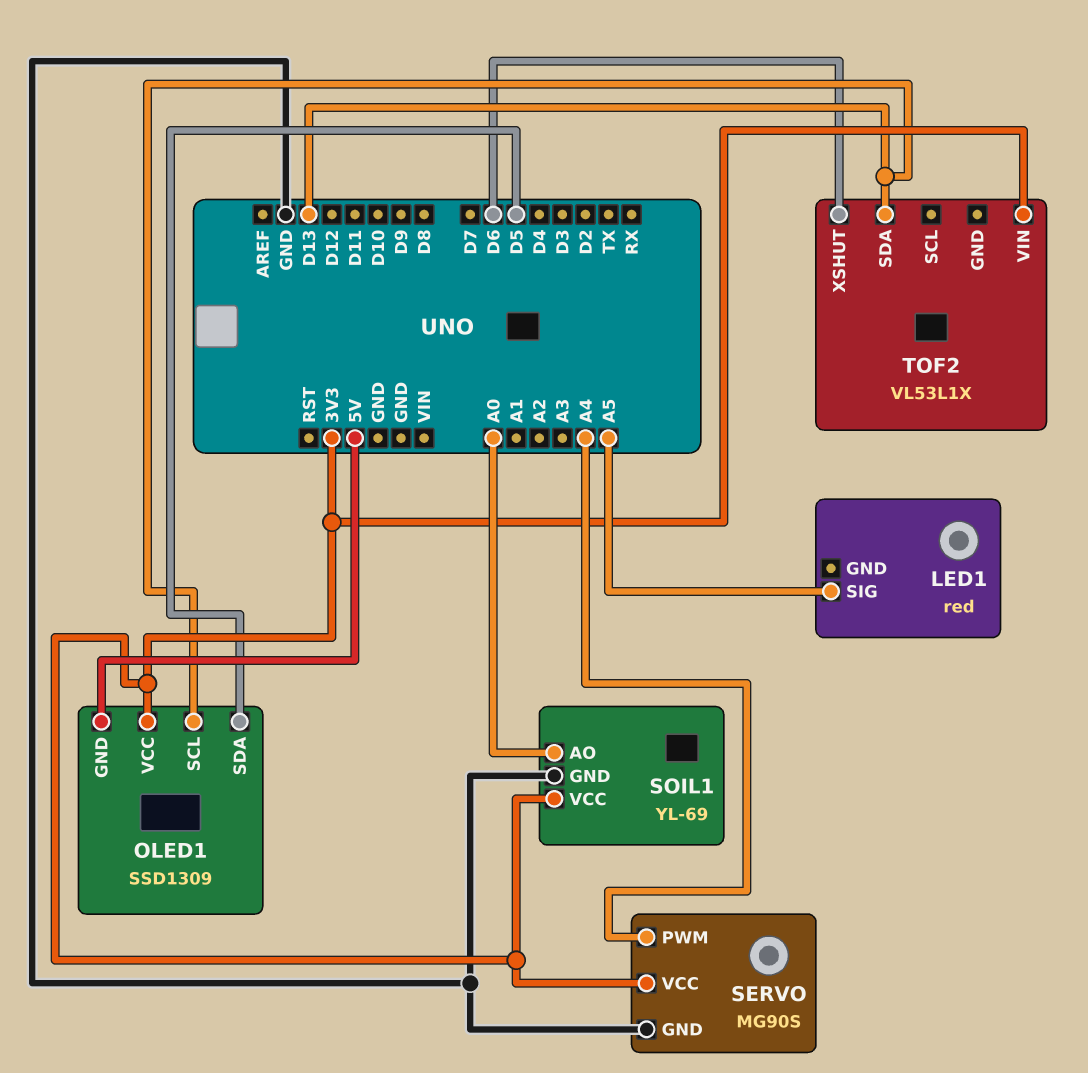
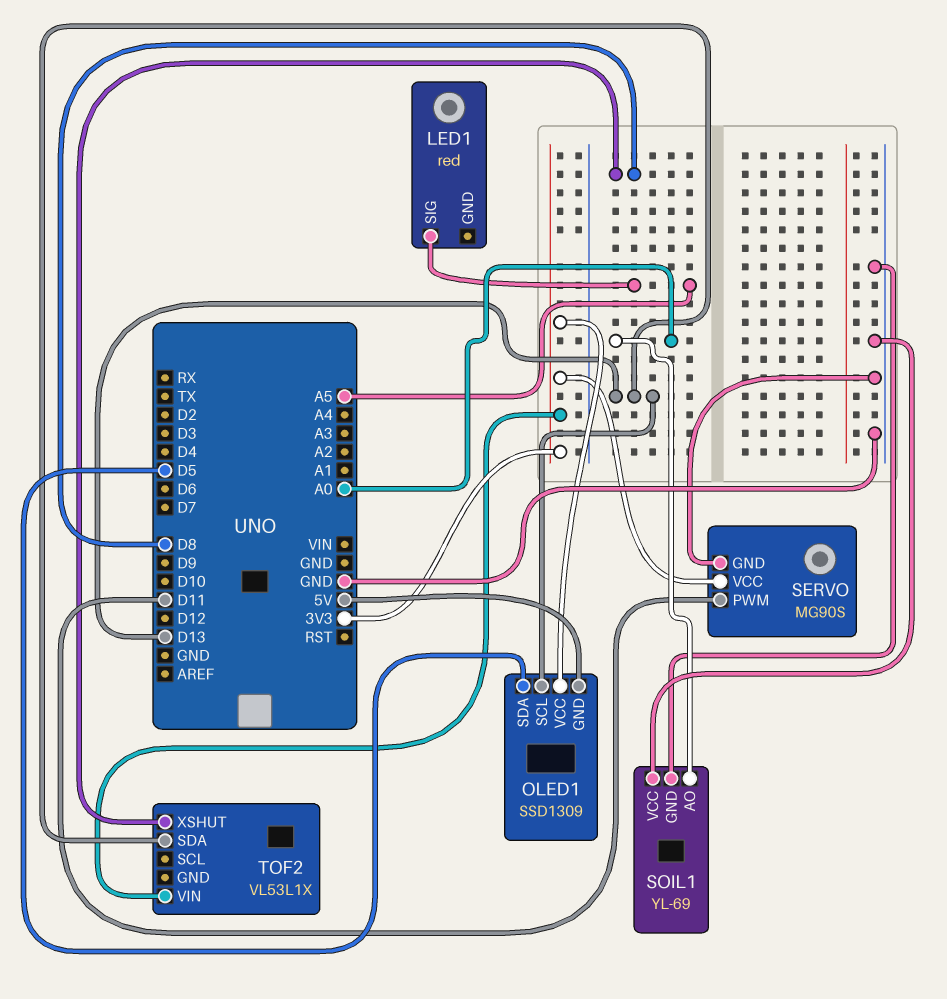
SERVO pin PWM: A4 -> D11
SOIL1 pin VCC: 3V3 -> GND
TOF2 pin XSHUT: D6 -> D8

